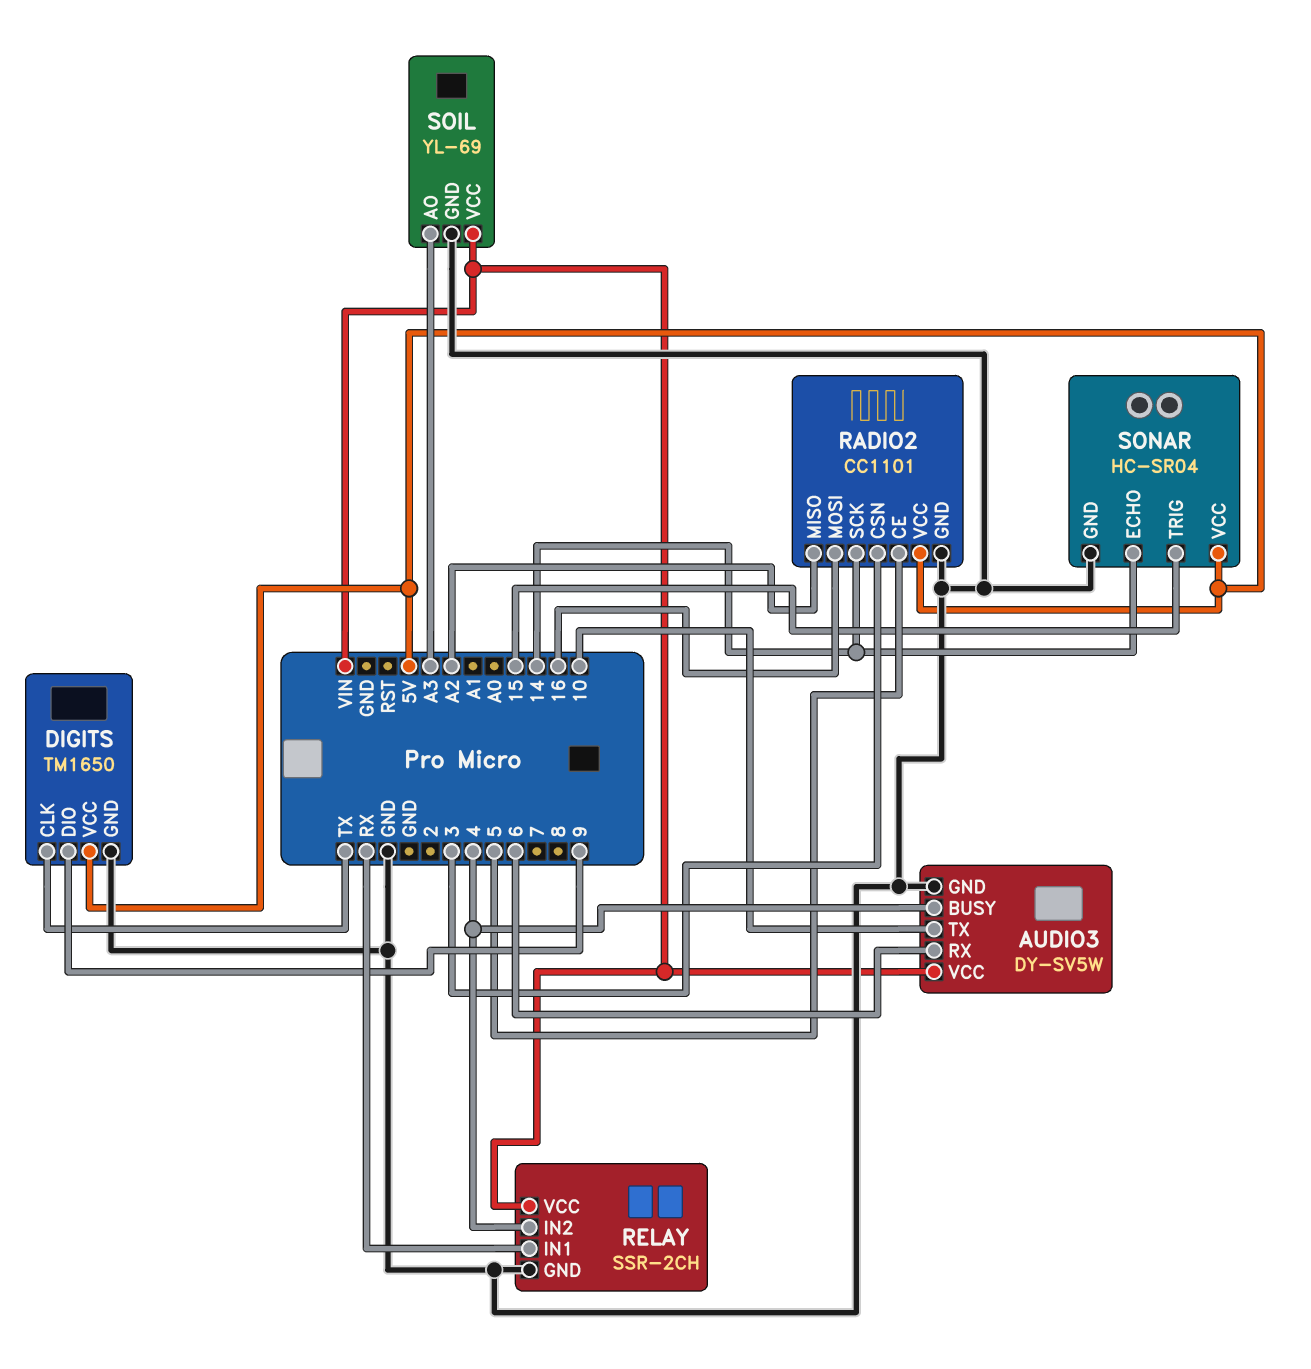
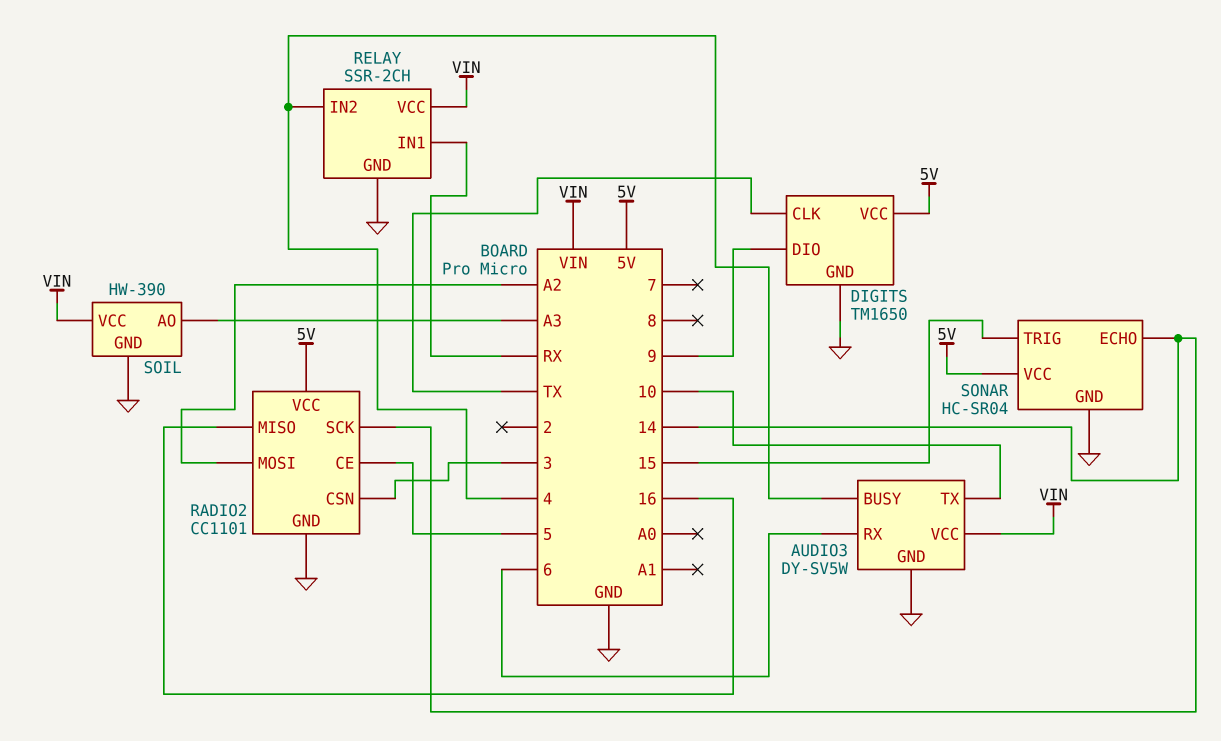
RADIO2 pin MISO: A2 -> 16
RADIO2 pin MOSI: 16 -> A2
SOIL: YL-69 -> HW-390

